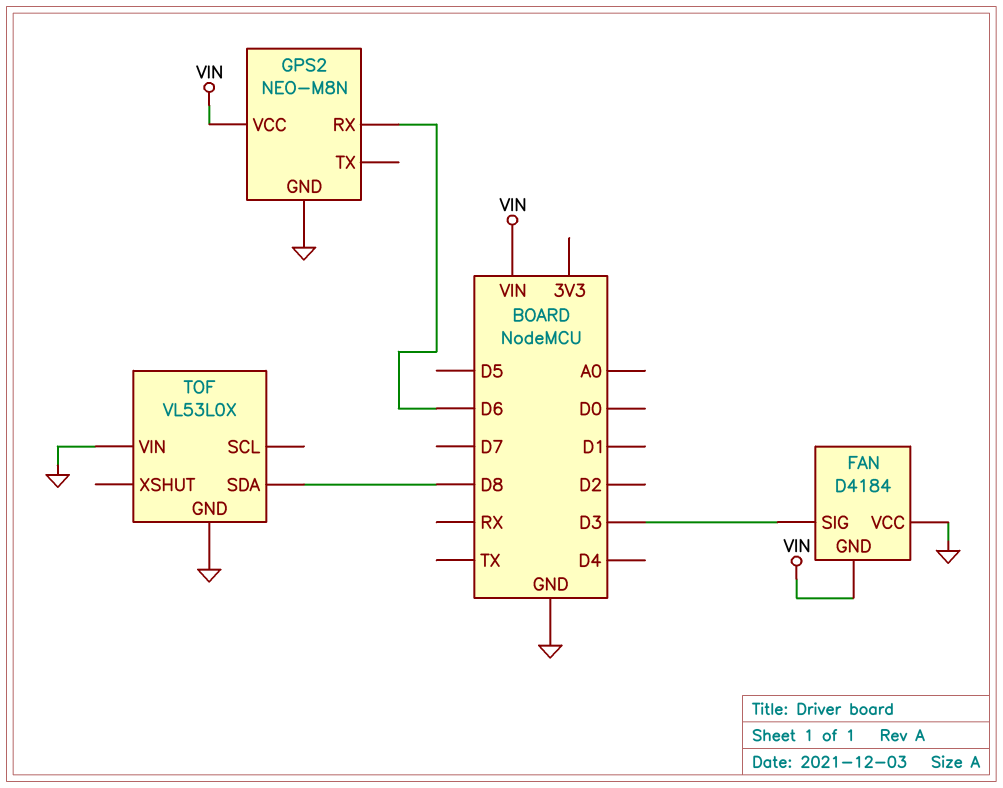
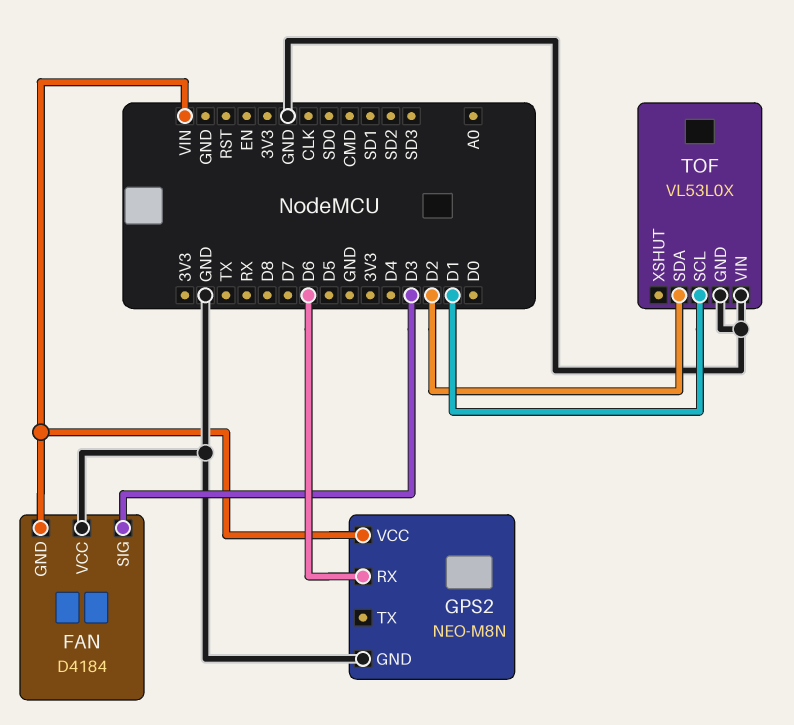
TOF pin SCL: none -> D1
TOF pin SDA: D8 -> D2

